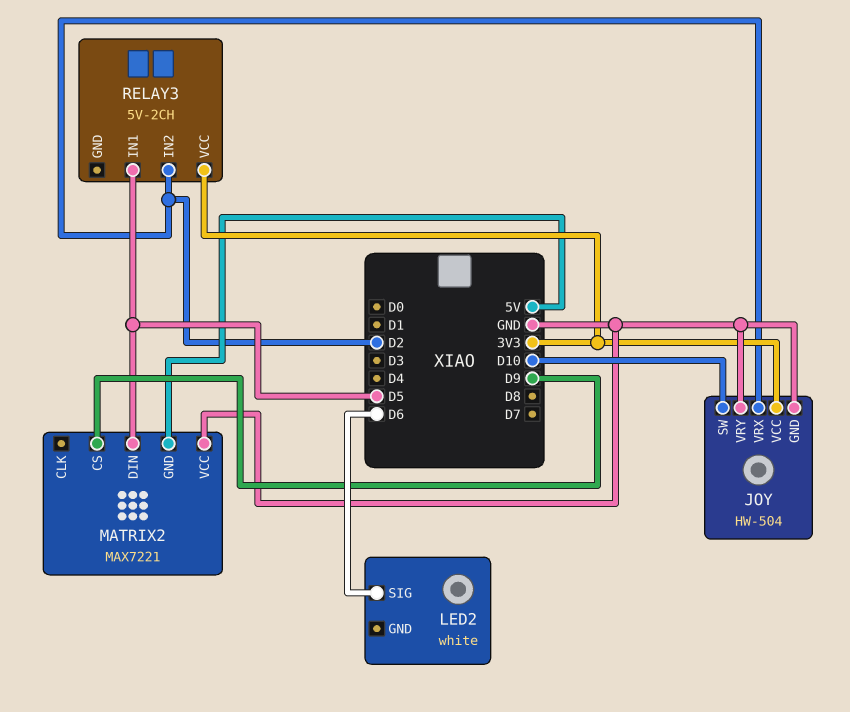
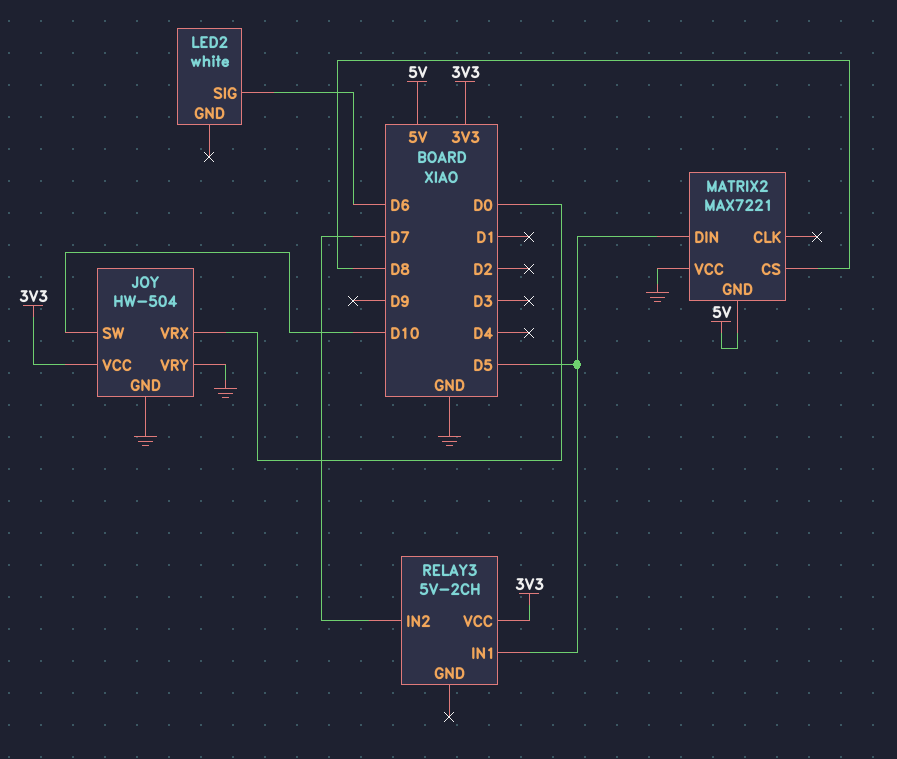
JOY pin VRX: D2 -> D0
MATRIX2 pin CS: D9 -> D8
RELAY3 pin IN2: D2 -> D7

